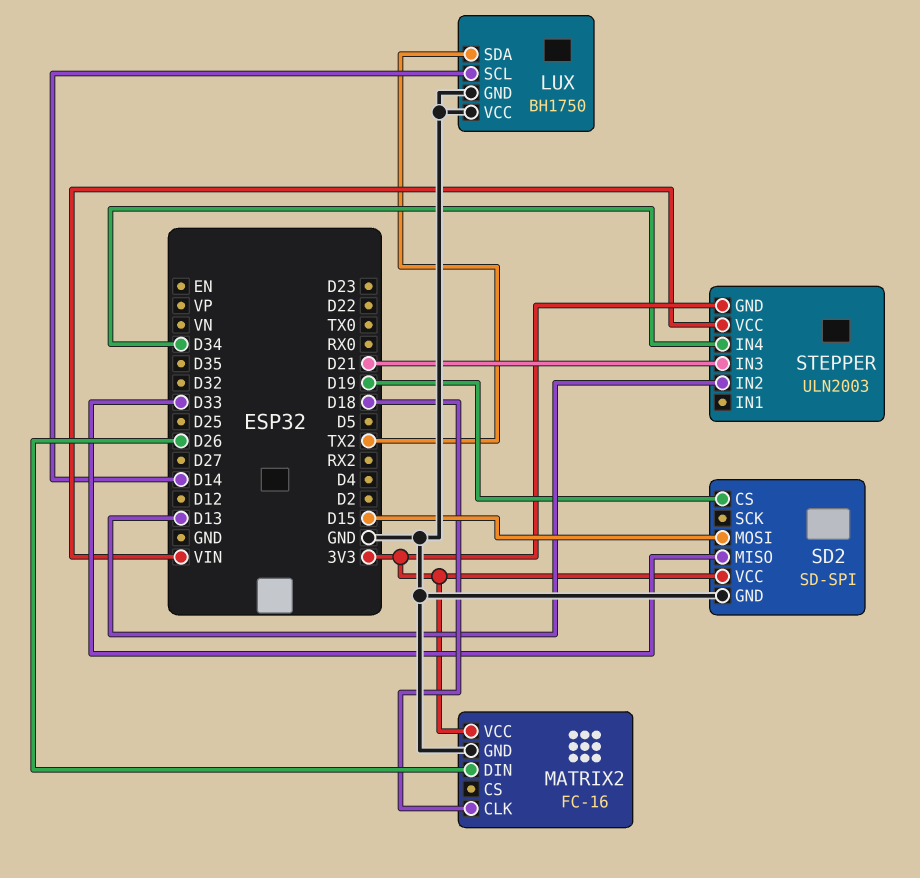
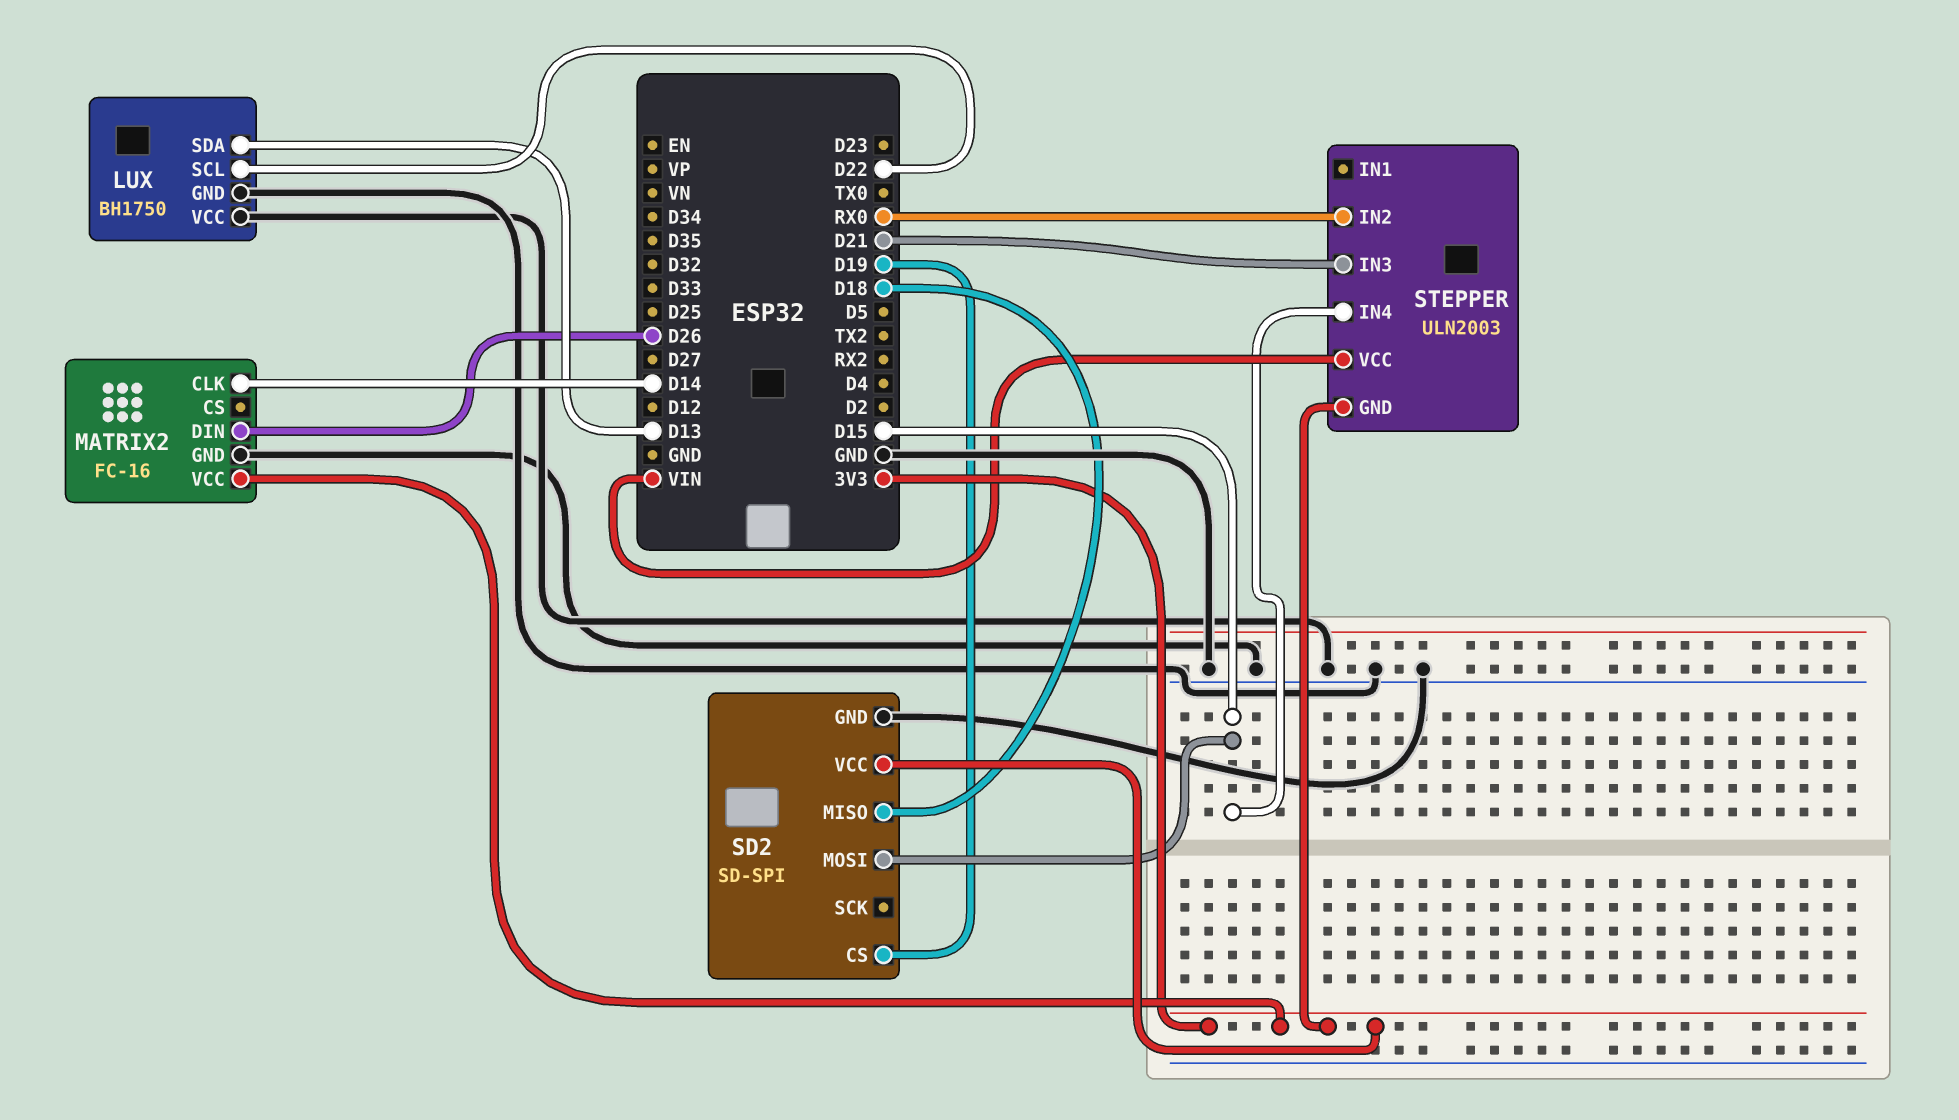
LUX pin SCL: D14 -> D22
LUX pin SDA: TX2 -> D13
MATRIX2 pin CLK: D18 -> D14
SD2 pin MISO: D33 -> D18
STEPPER pin IN2: D13 -> RX0
STEPPER pin IN4: D34 -> D15

